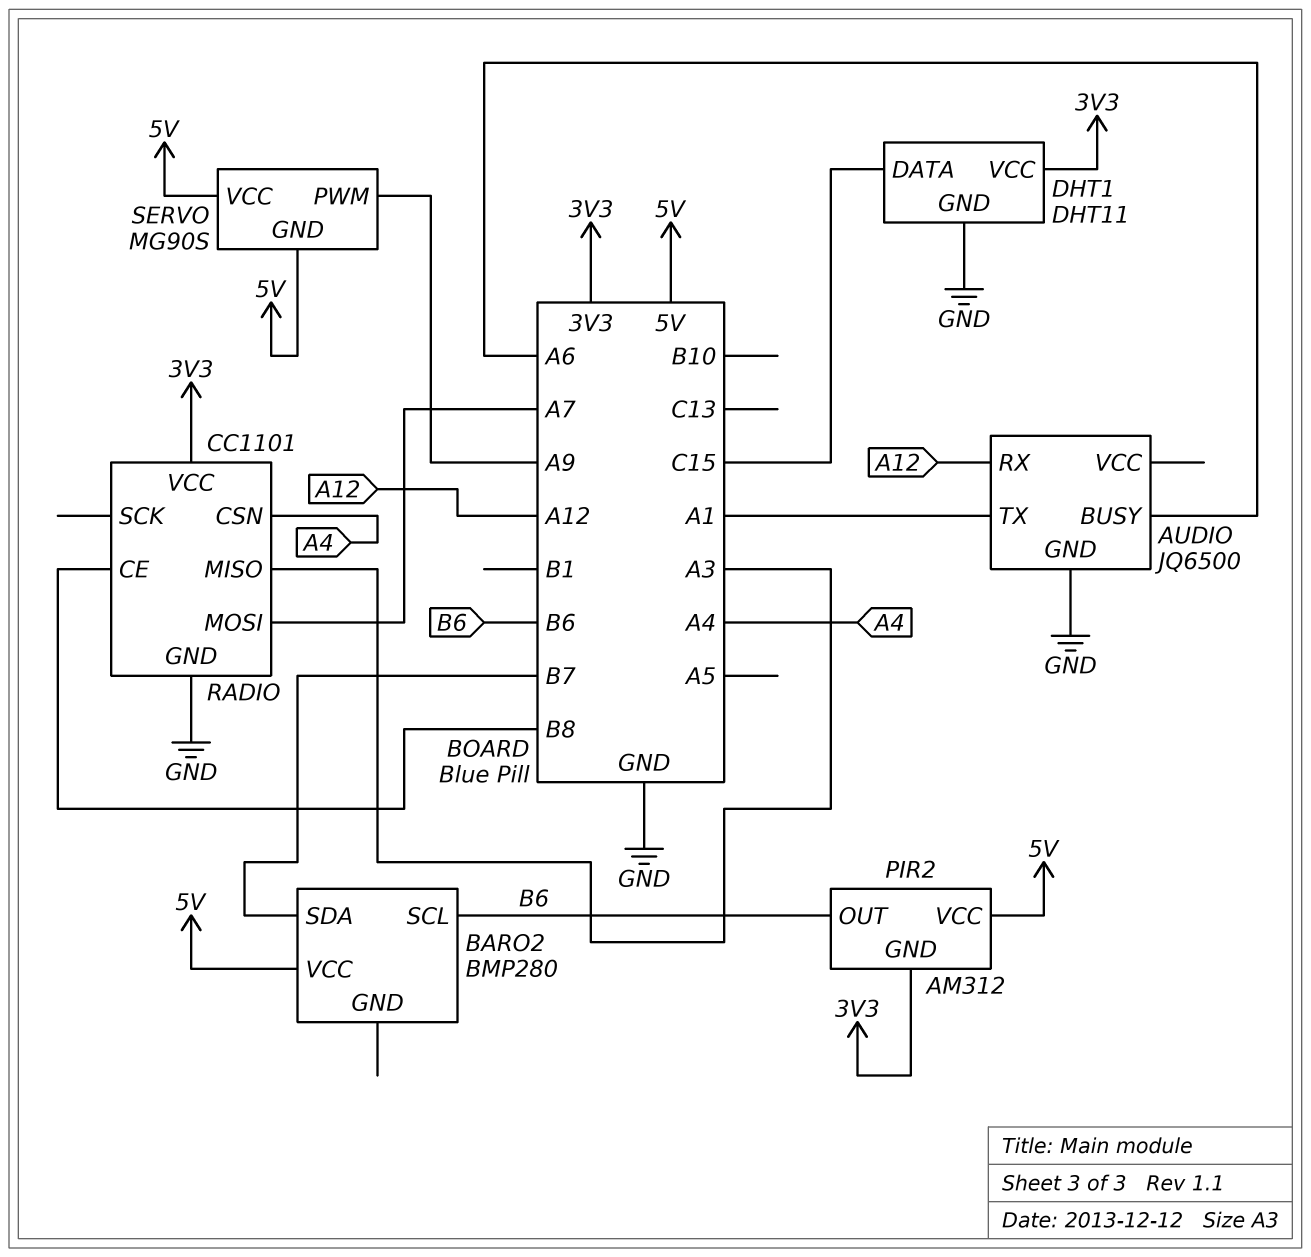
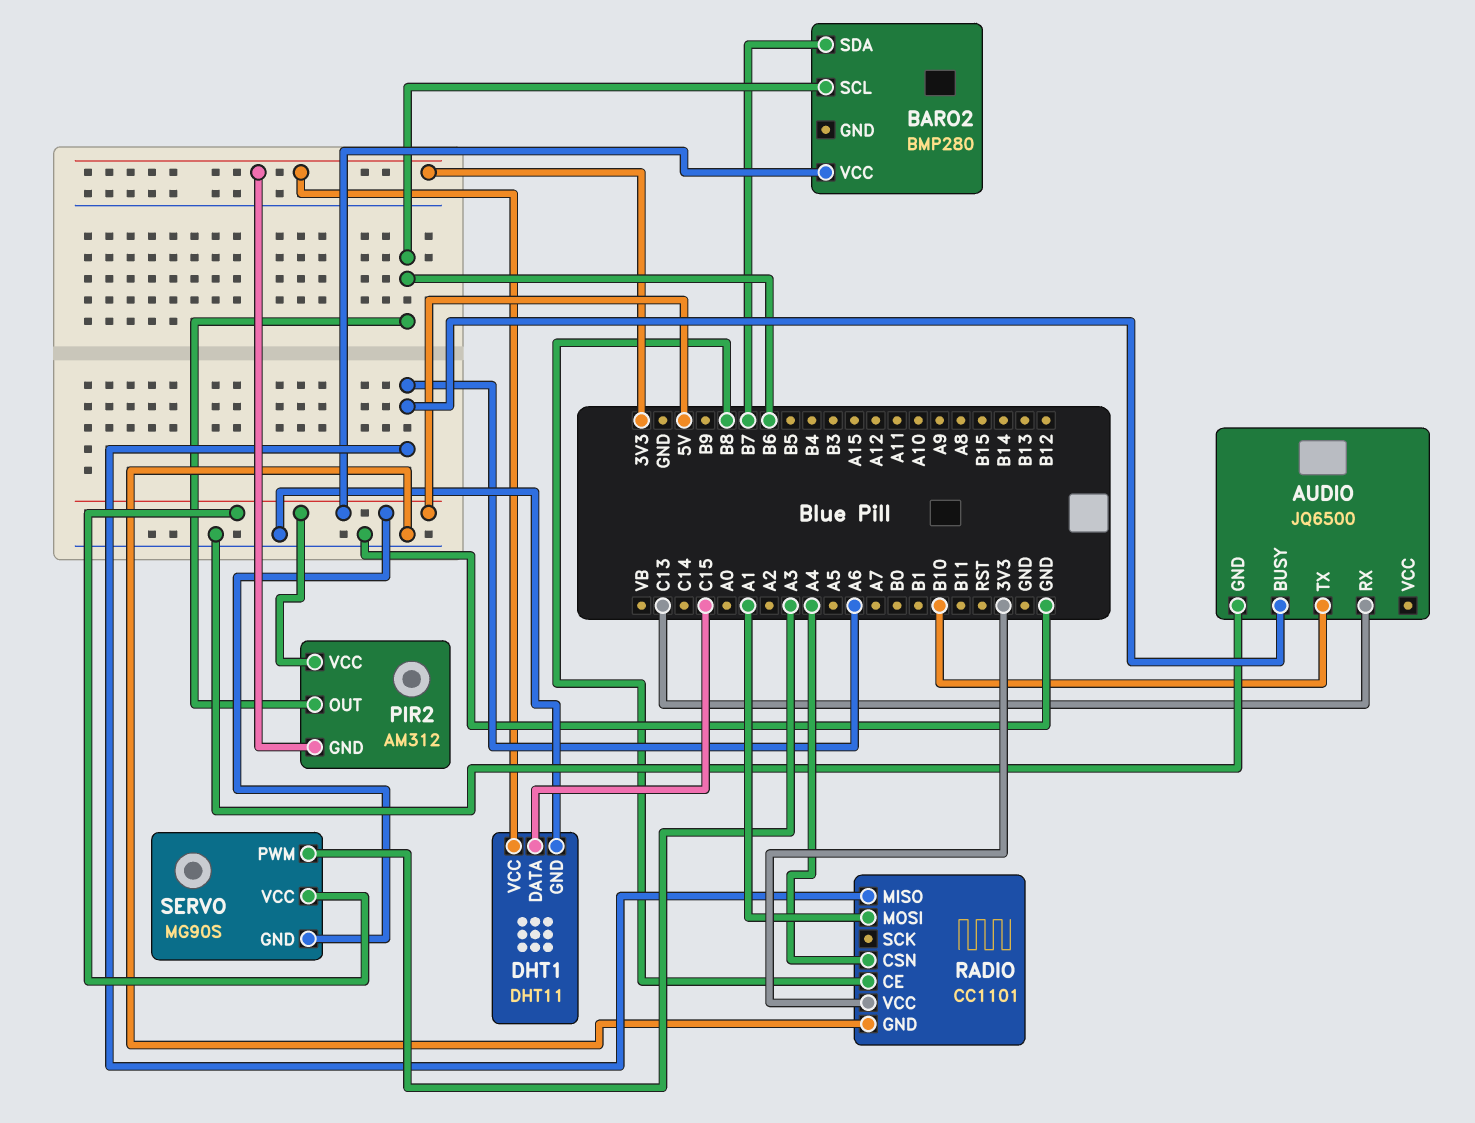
AUDIO pin RX: A12 -> C13
AUDIO pin TX: A1 -> B10
RADIO pin MISO: A3 -> A6
RADIO pin MOSI: A7 -> A1
SERVO pin PWM: A9 -> A3

